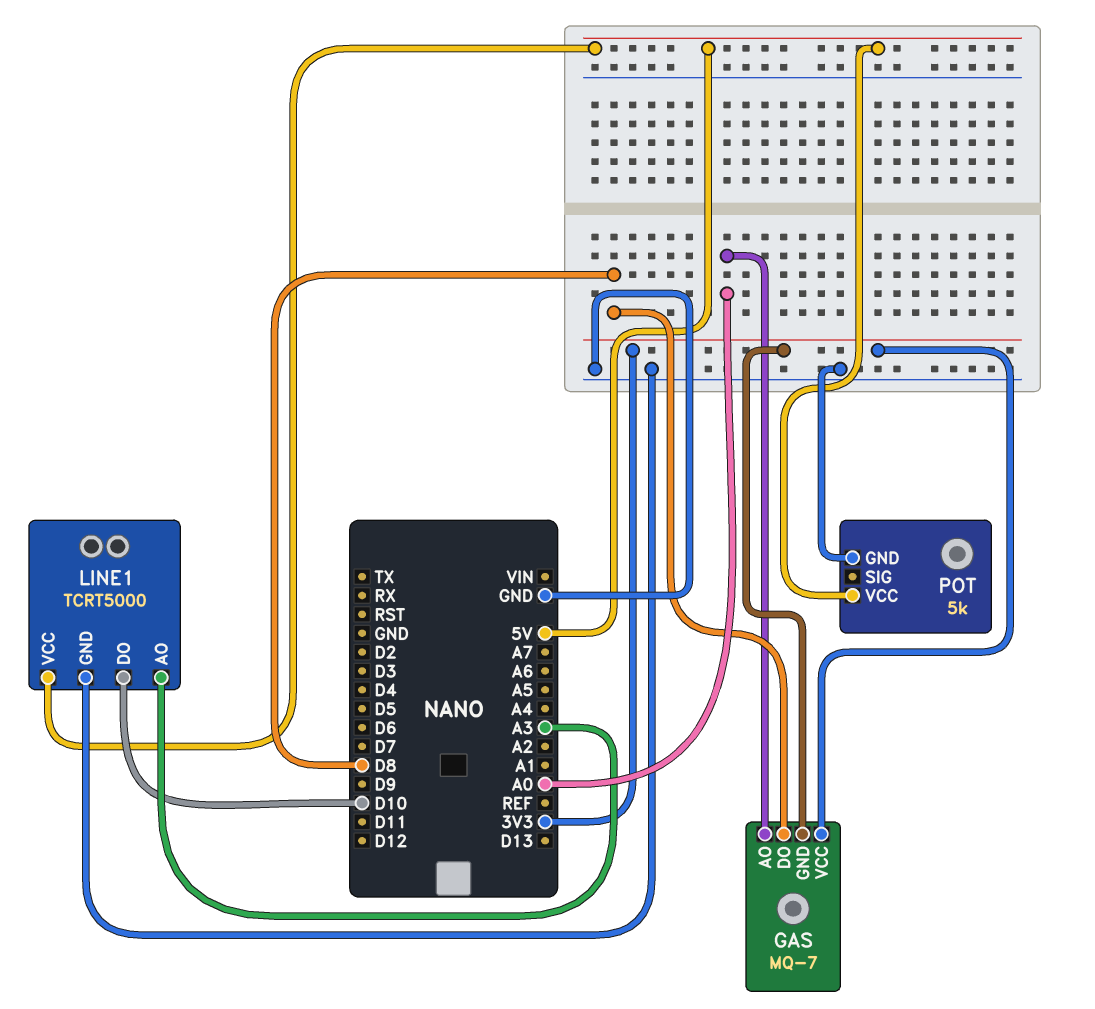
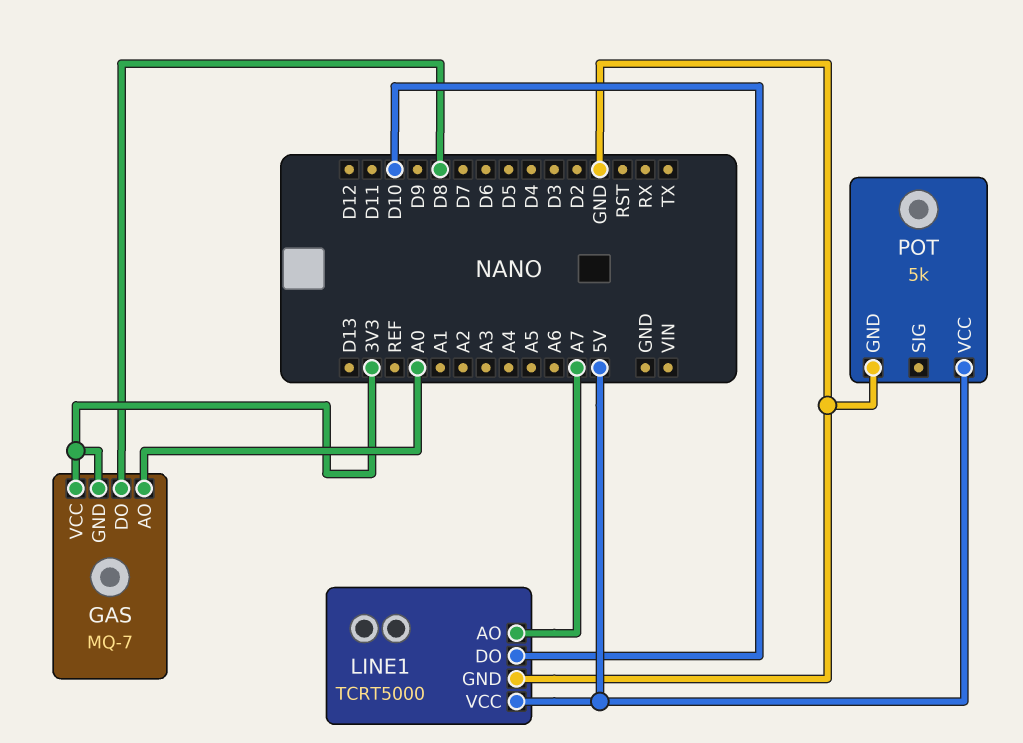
LINE1 pin AO: A3 -> A7

